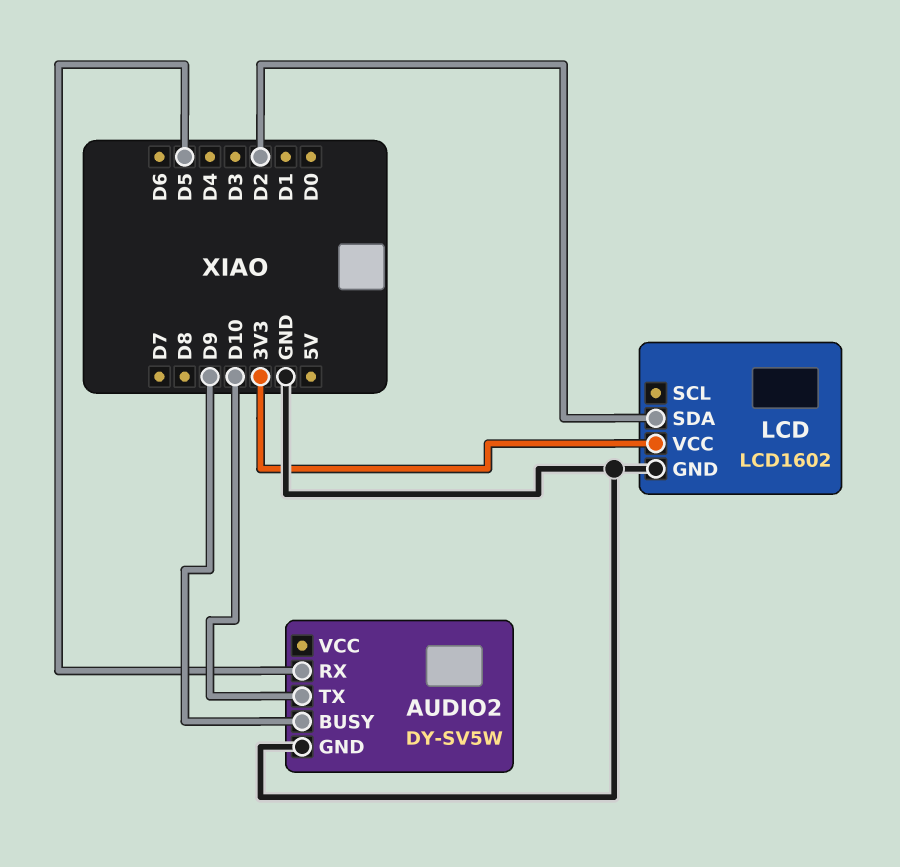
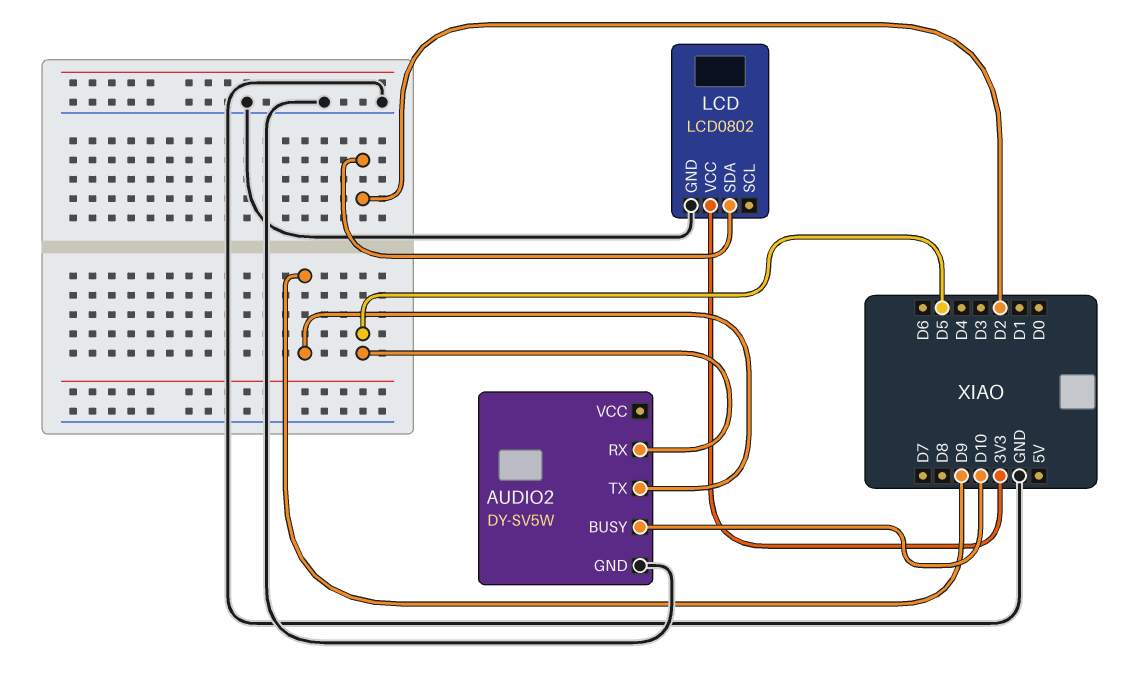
AUDIO2 pin BUSY: D9 -> D10
AUDIO2 pin TX: D10 -> D9
LCD: LCD1602 -> LCD0802

